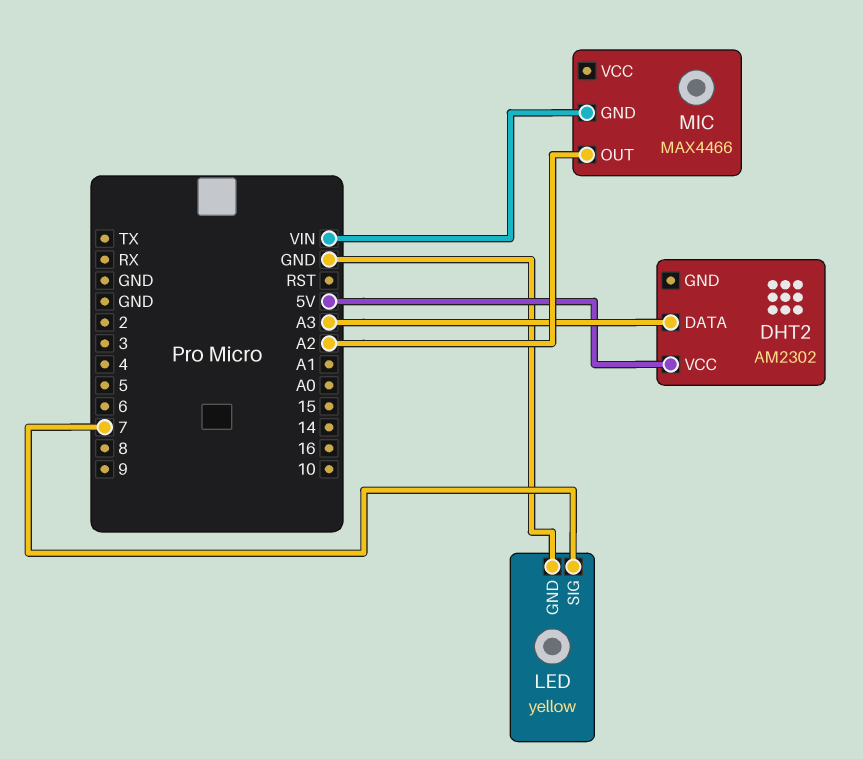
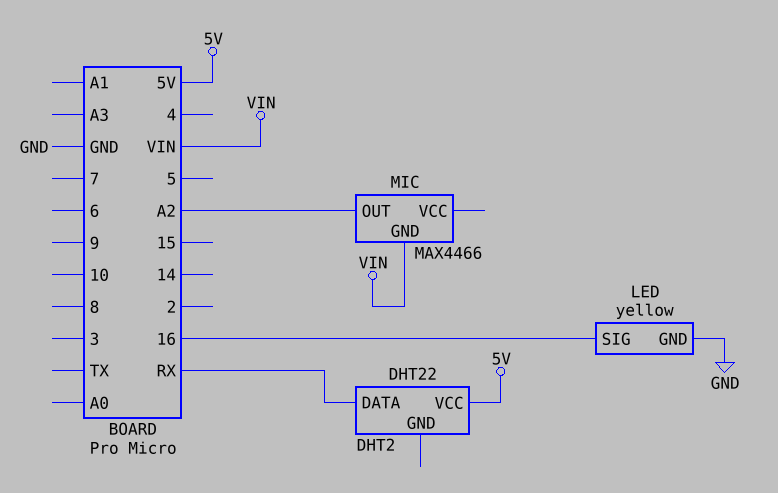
DHT2: AM2302 -> DHT22
DHT2 pin DATA: A3 -> RX
LED pin SIG: 7 -> 16

